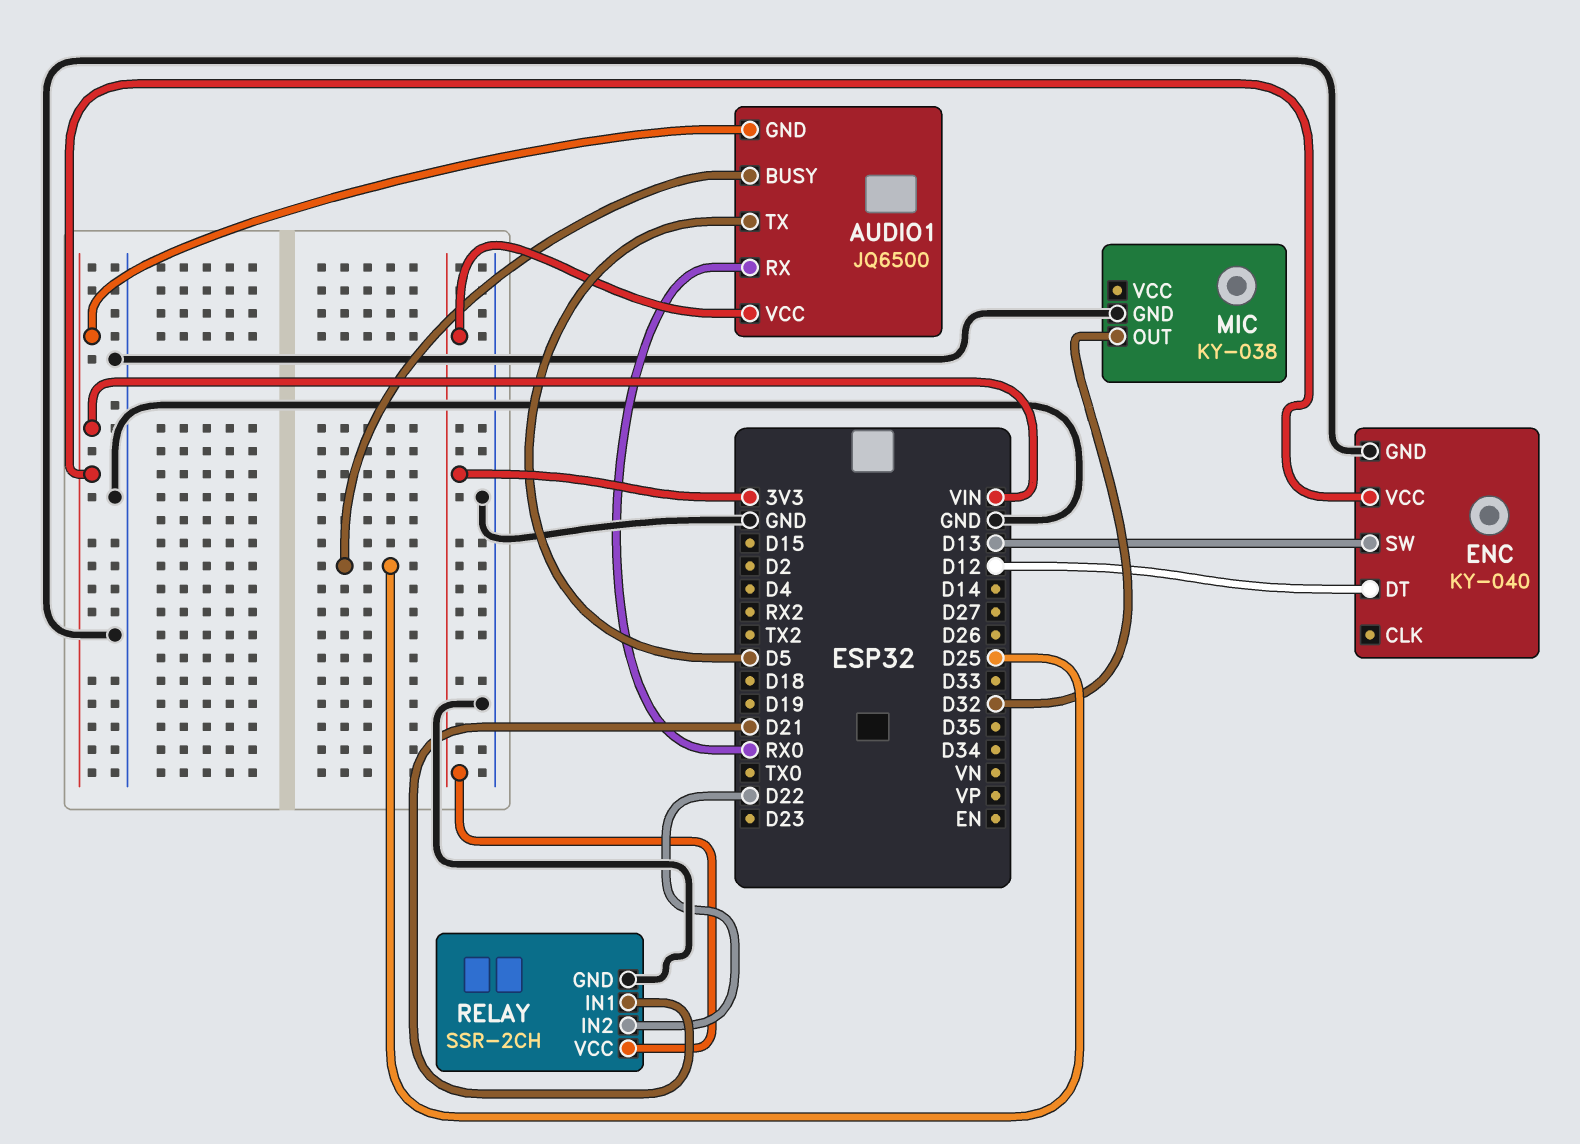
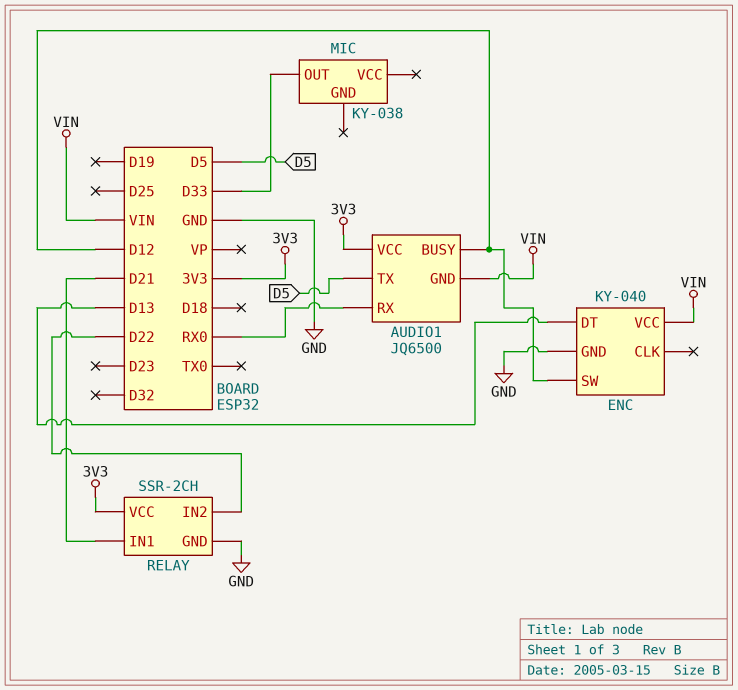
AUDIO1 pin BUSY: D25 -> D12
ENC pin DT: D12 -> D13
ENC pin SW: D13 -> D12
MIC pin GND: GND -> none
MIC pin OUT: D32 -> D33

